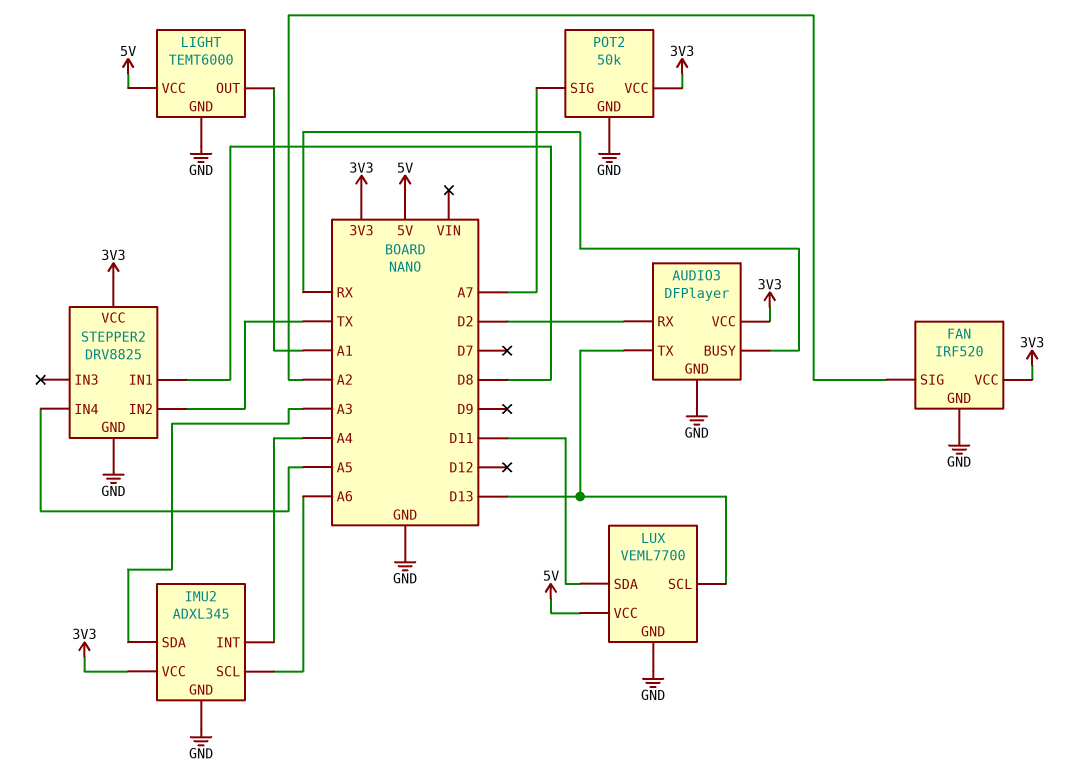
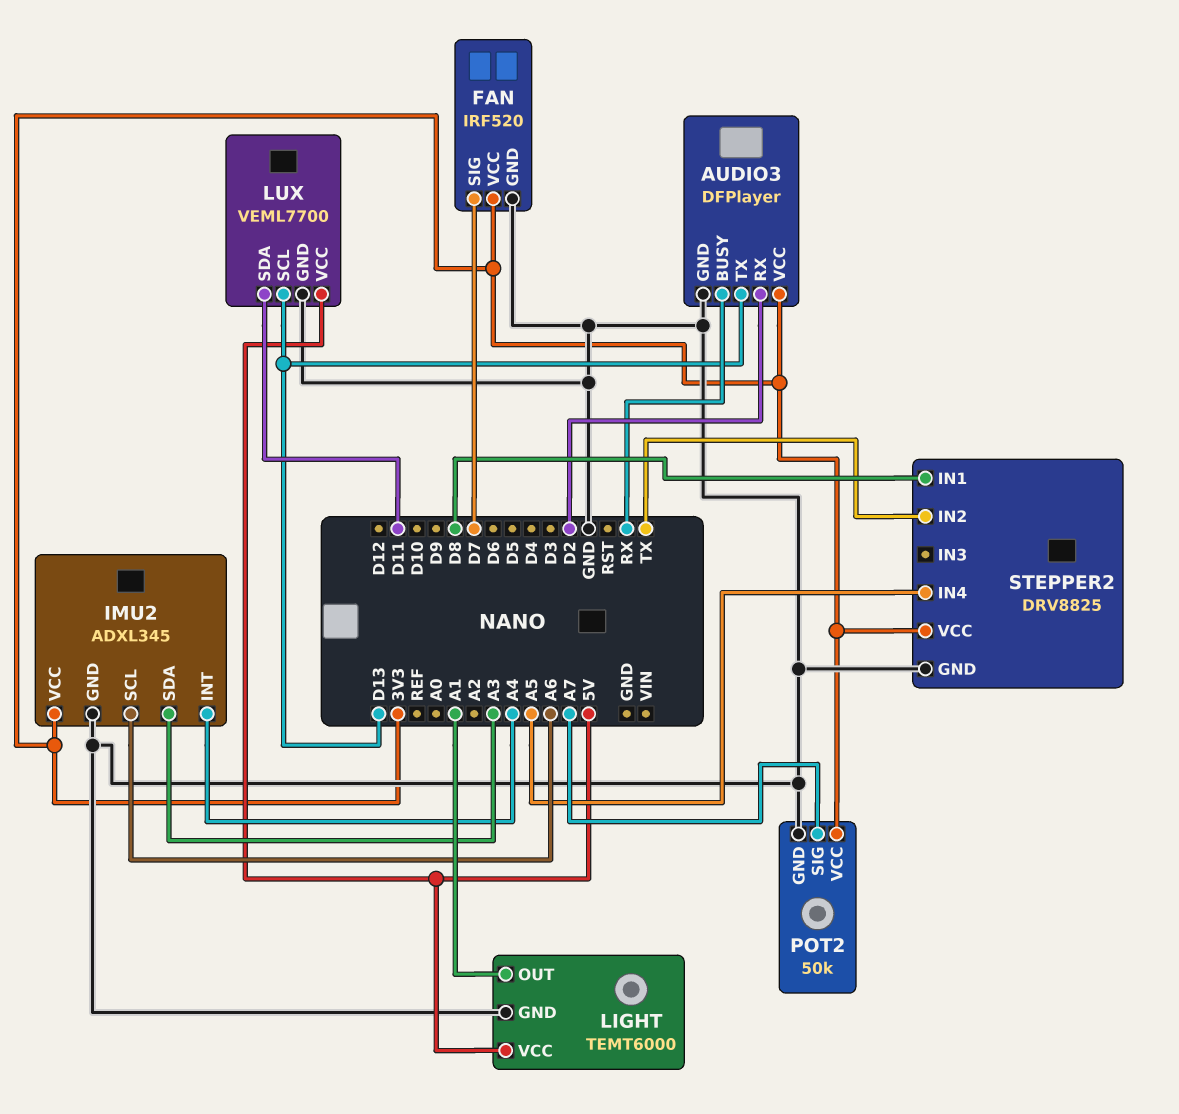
FAN pin SIG: A2 -> D7

